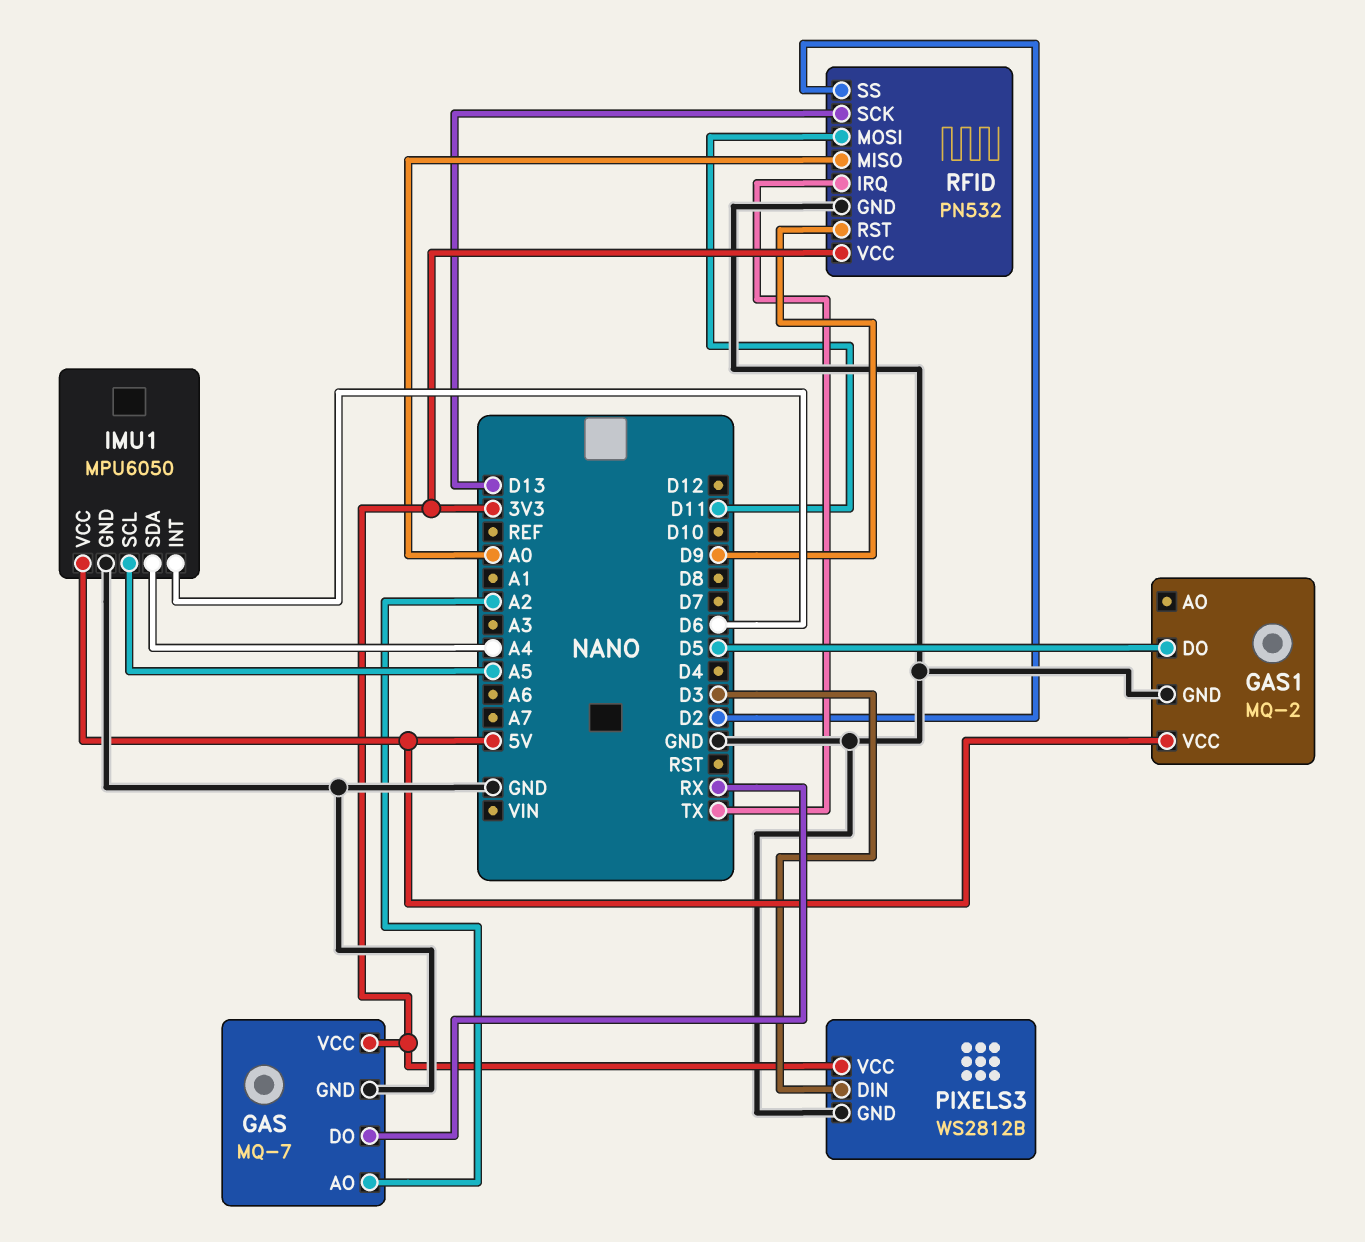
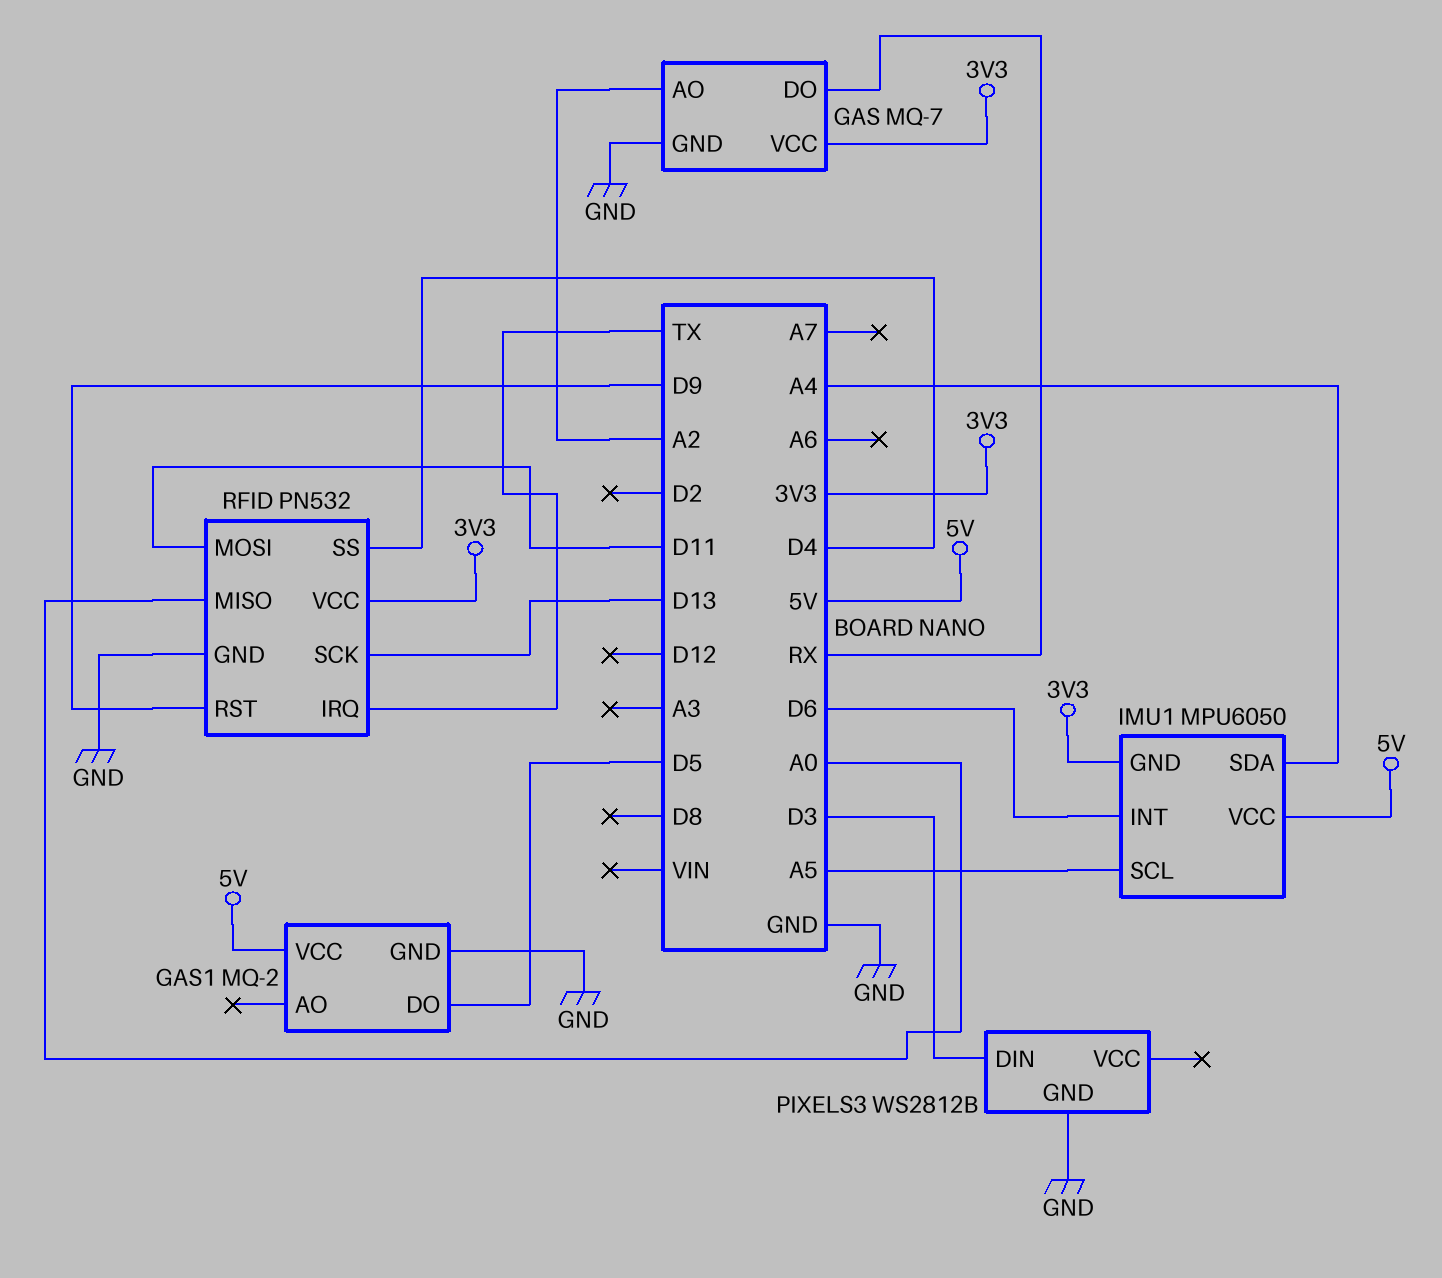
IMU1 pin GND: GND -> 3V3
PIXELS3 pin VCC: 3V3 -> none
RFID pin SS: D2 -> D4

